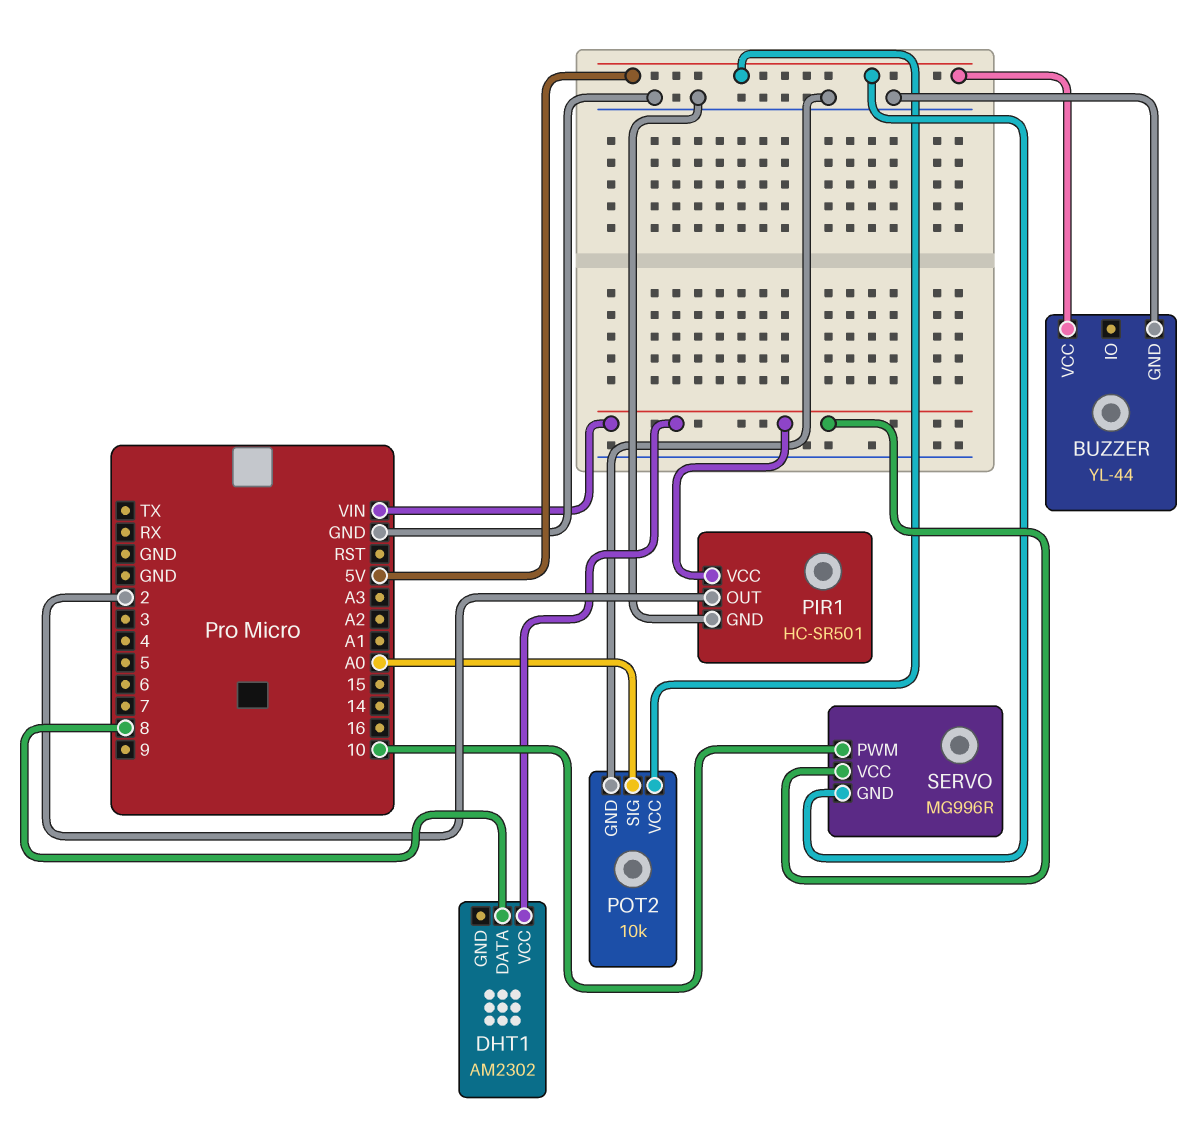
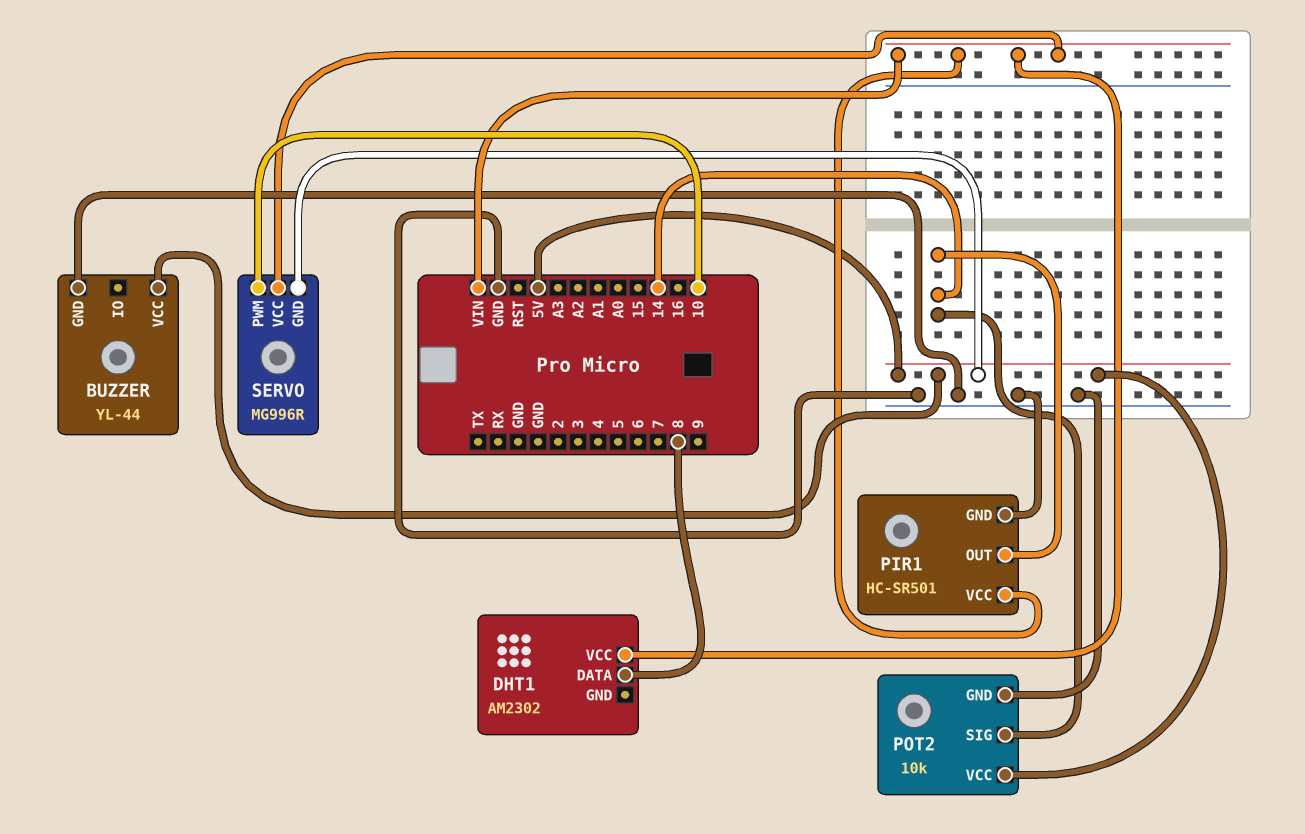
PIR1 pin OUT: 2 -> 14
POT2 pin SIG: A0 -> 14

